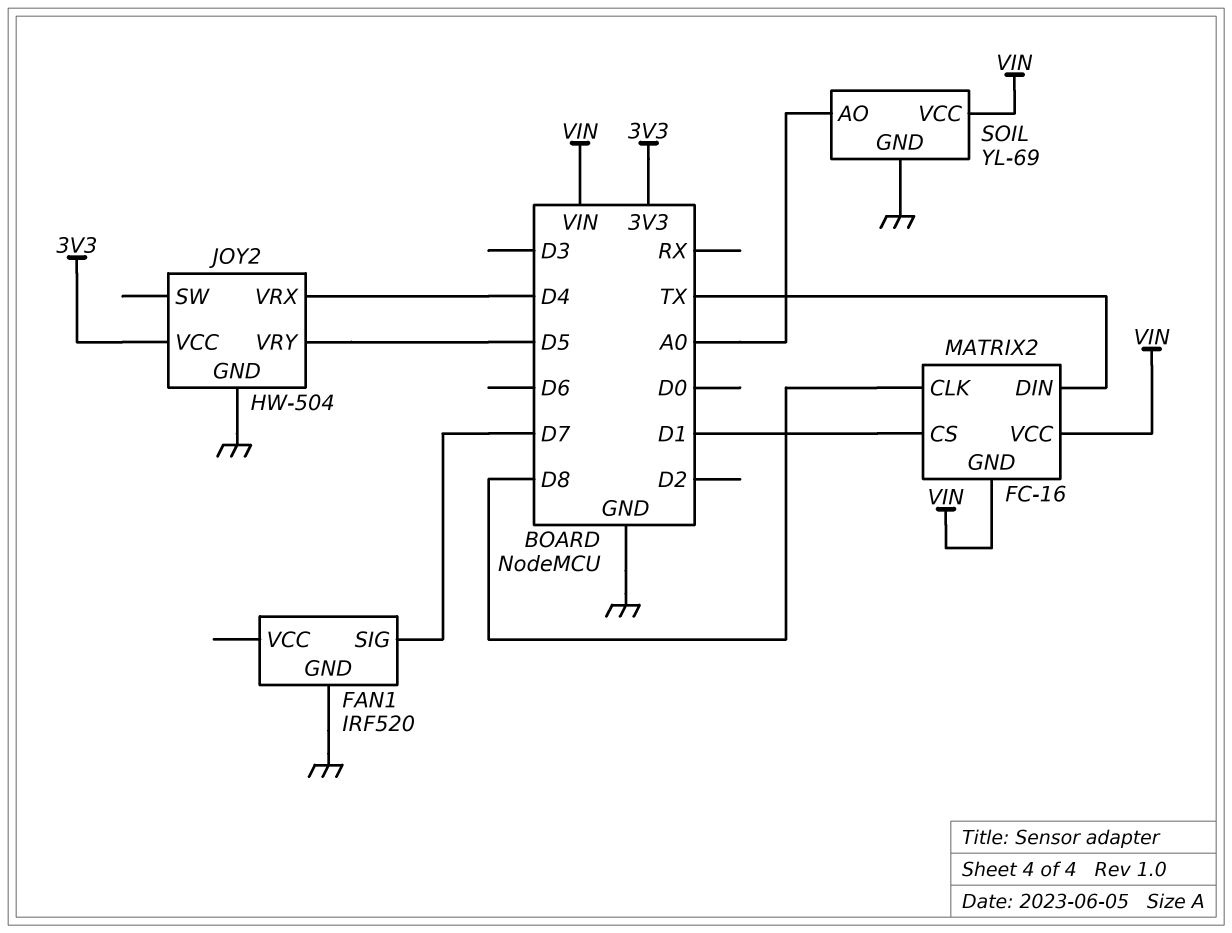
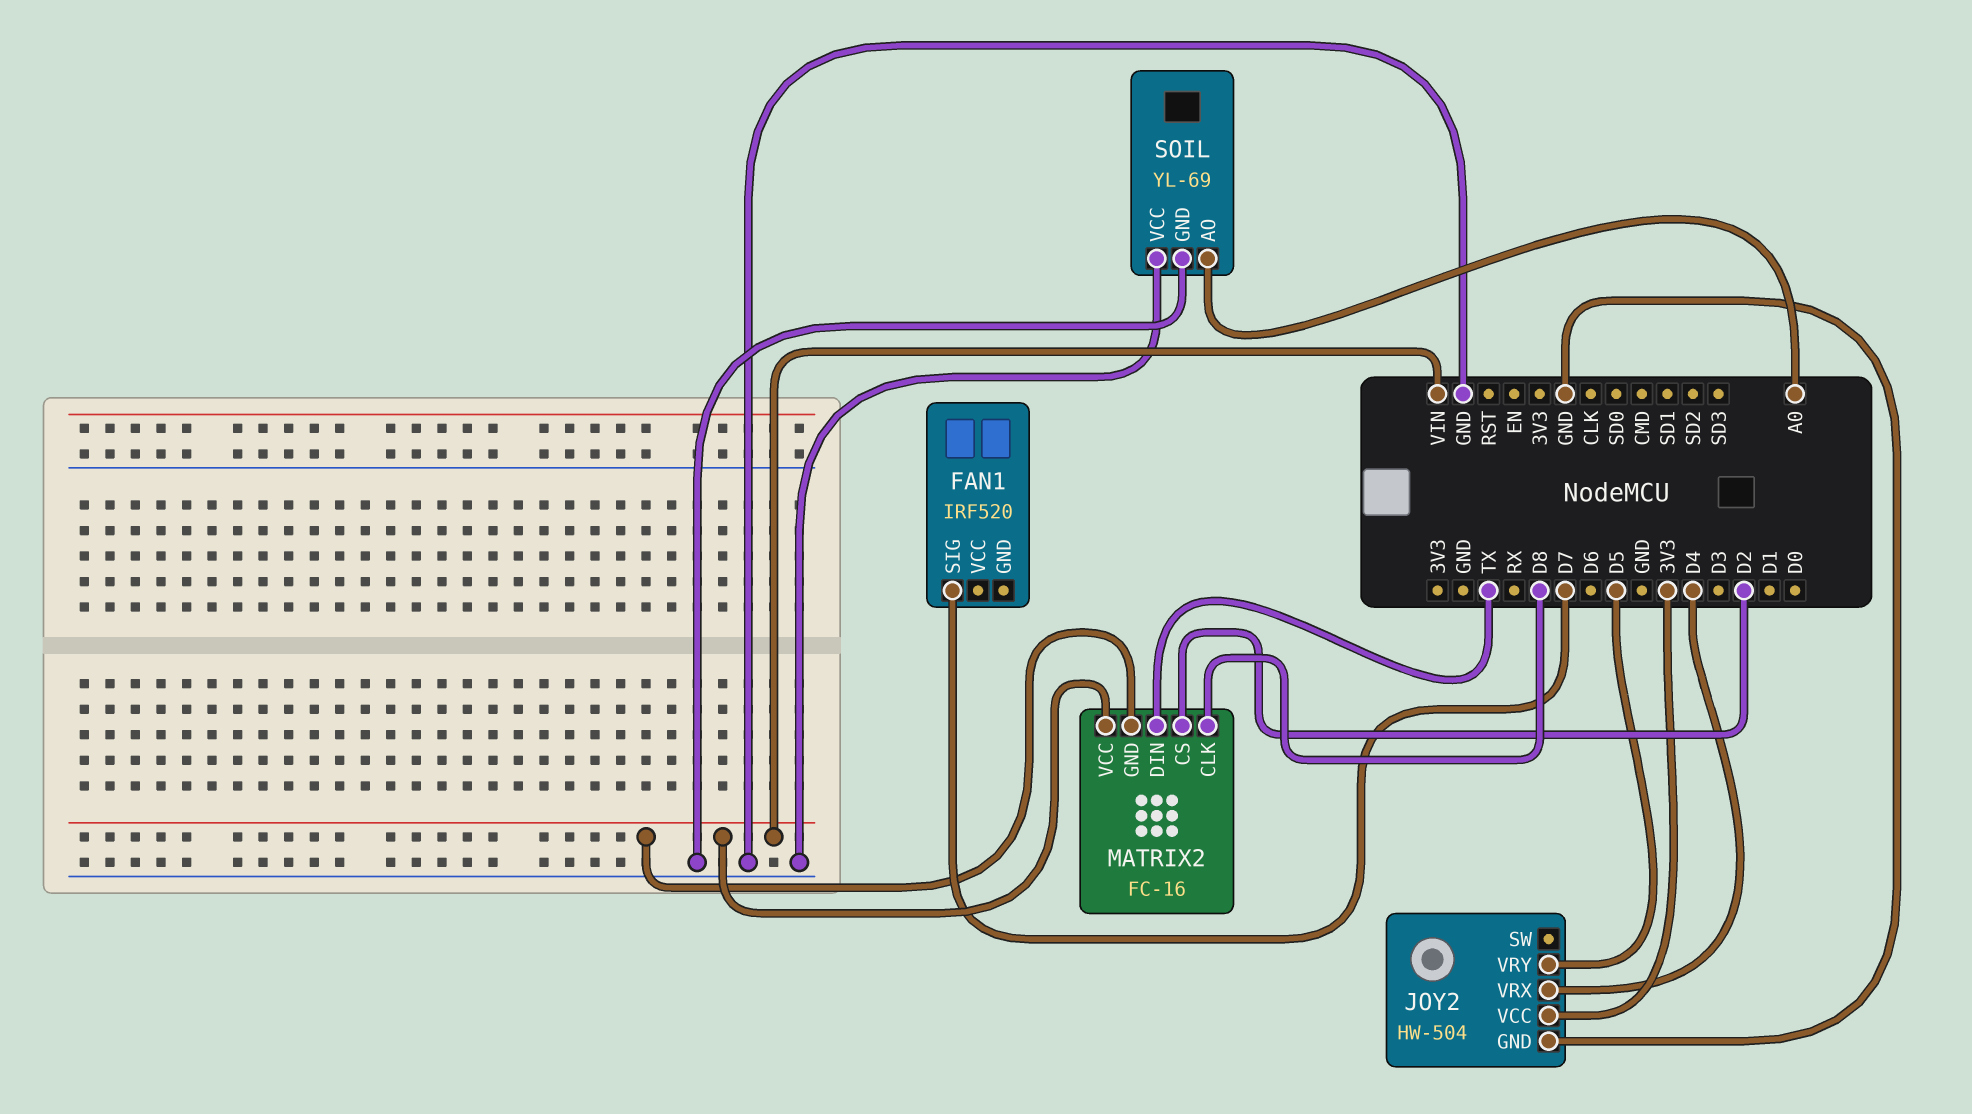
FAN1 pin GND: GND -> none
MATRIX2 pin CS: D1 -> D2
SOIL pin VCC: VIN -> GND

